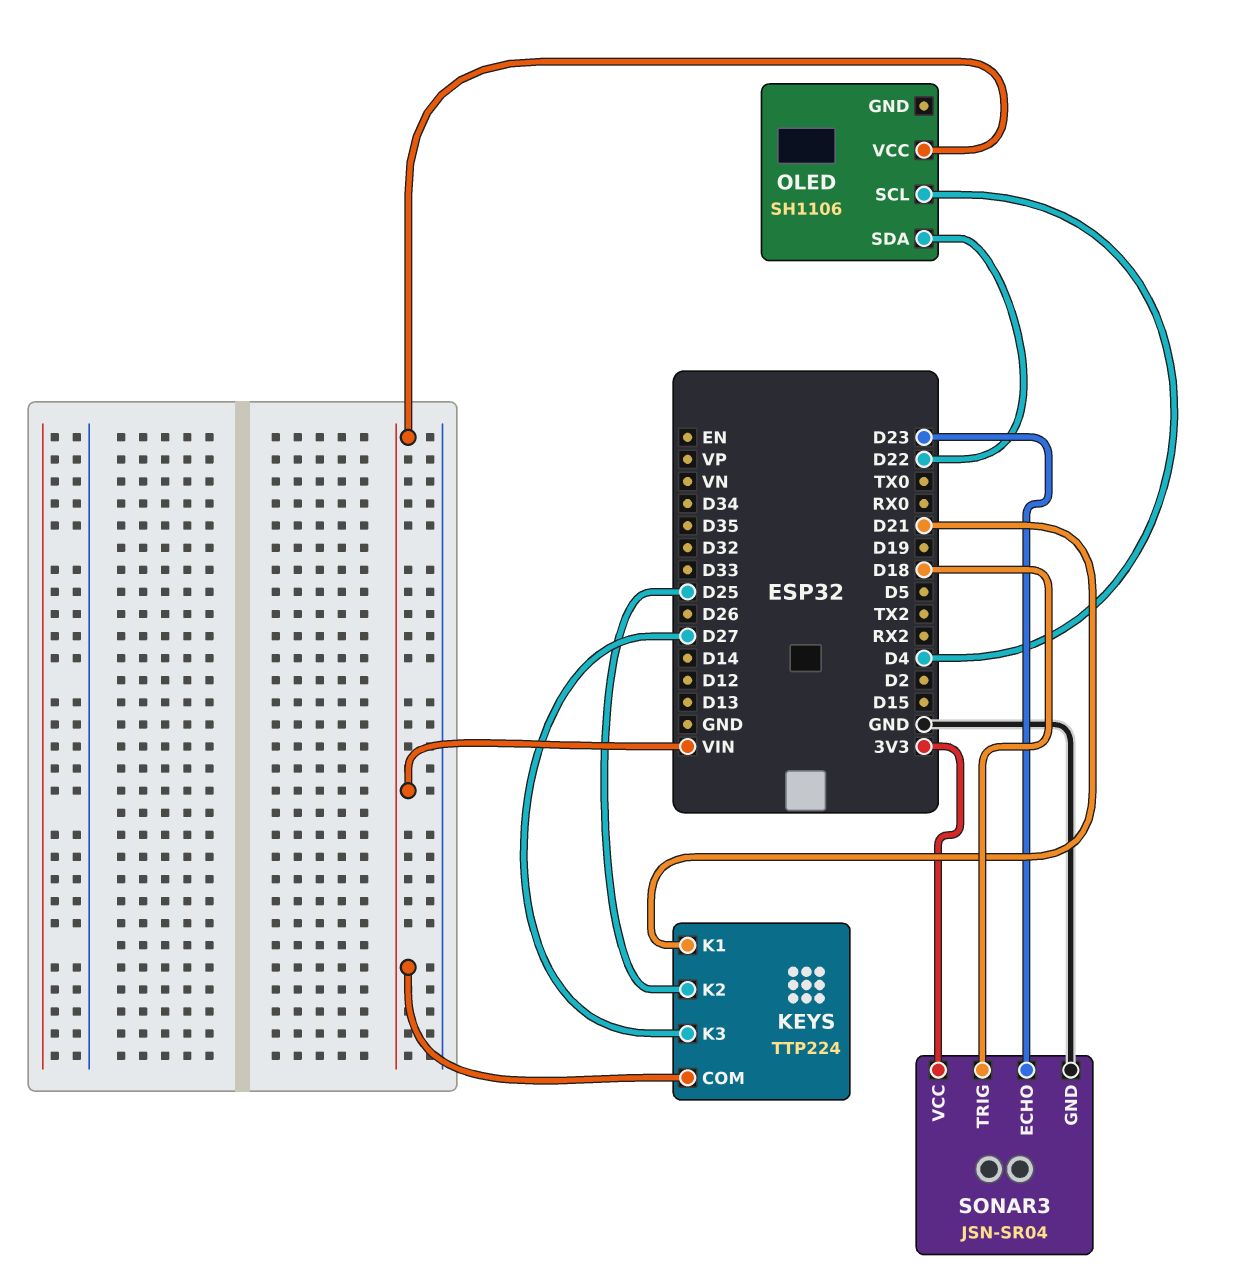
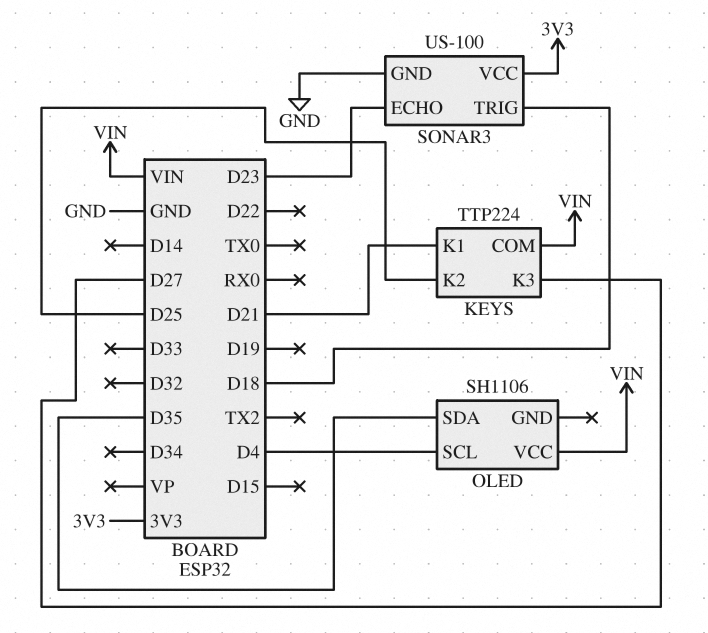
OLED pin SDA: D22 -> D35
SONAR3: JSN-SR04 -> US-100

